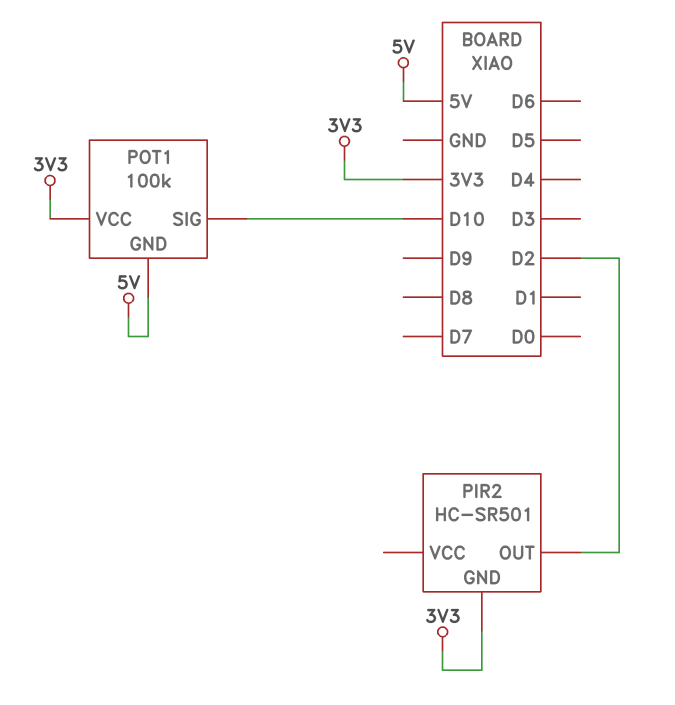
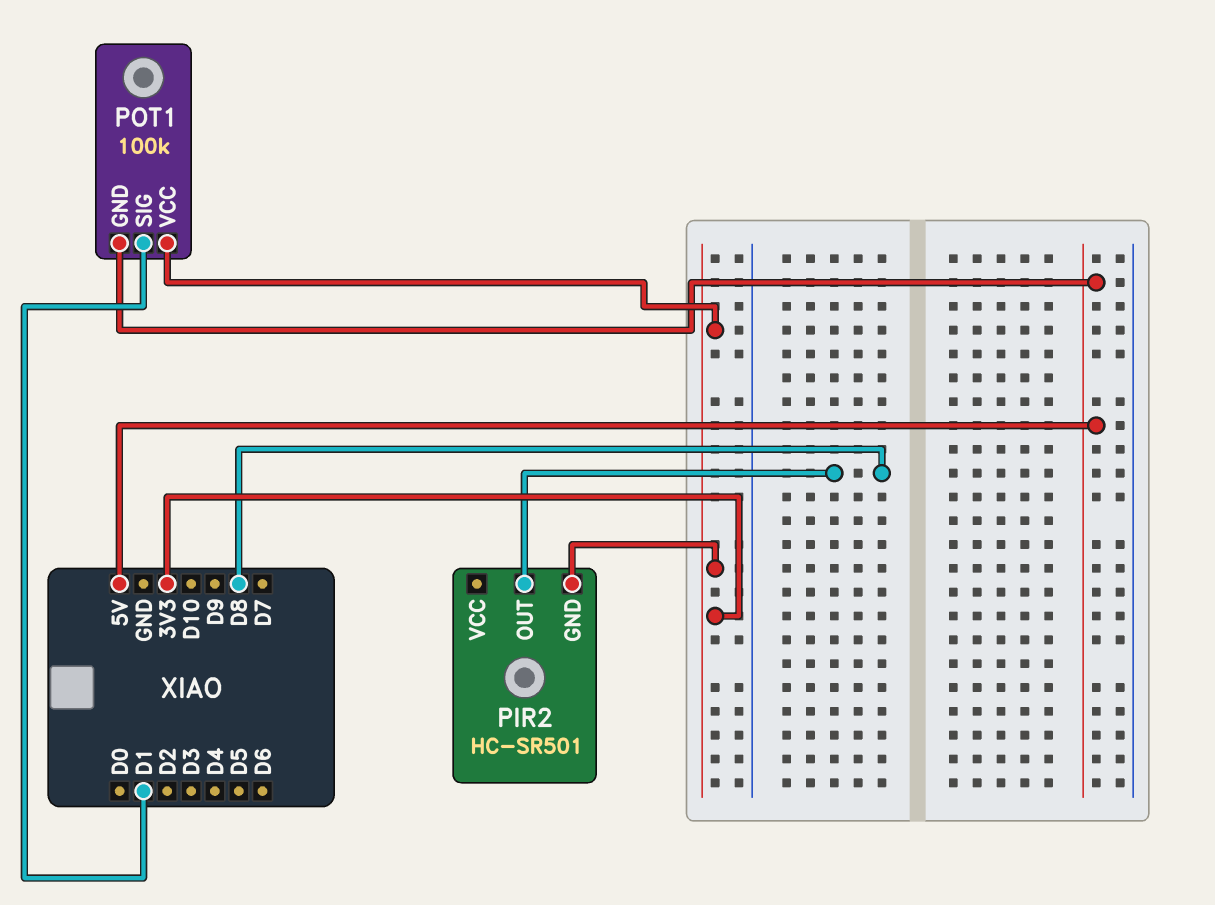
PIR2 pin OUT: D2 -> D8
POT1 pin SIG: D10 -> D1

